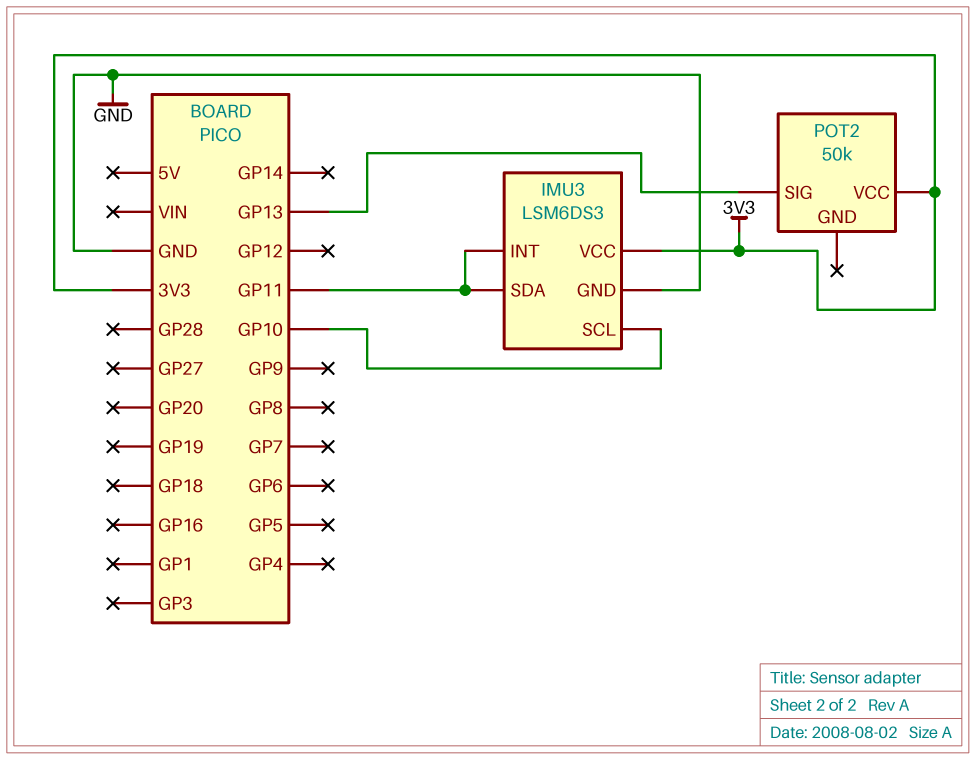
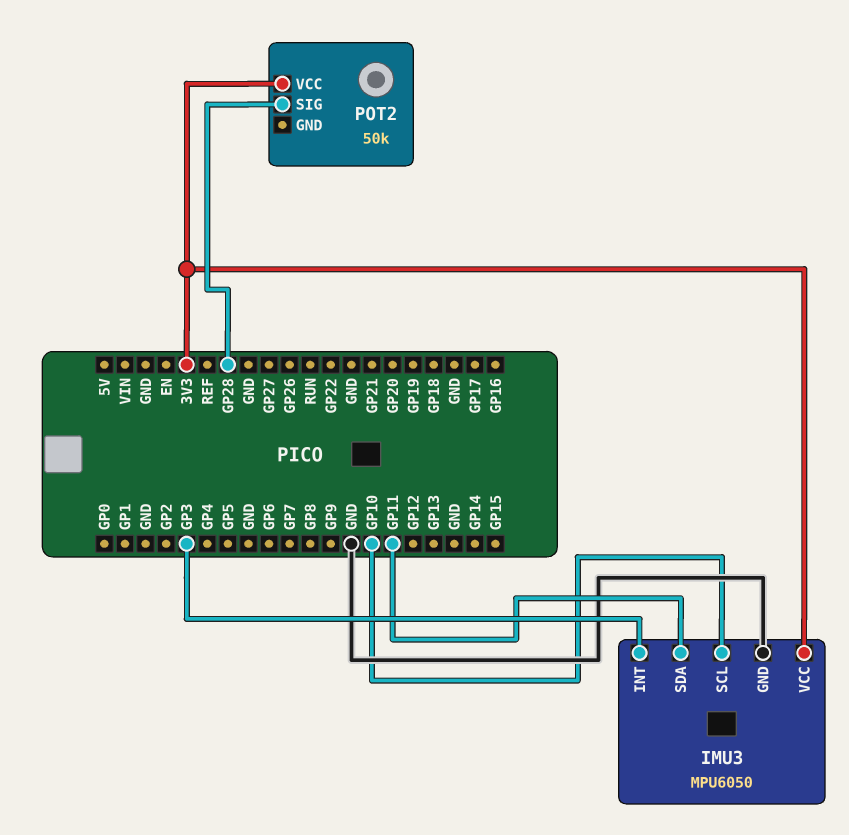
IMU3: LSM6DS3 -> MPU6050
IMU3 pin INT: GP11 -> GP3
POT2 pin SIG: GP13 -> GP28

